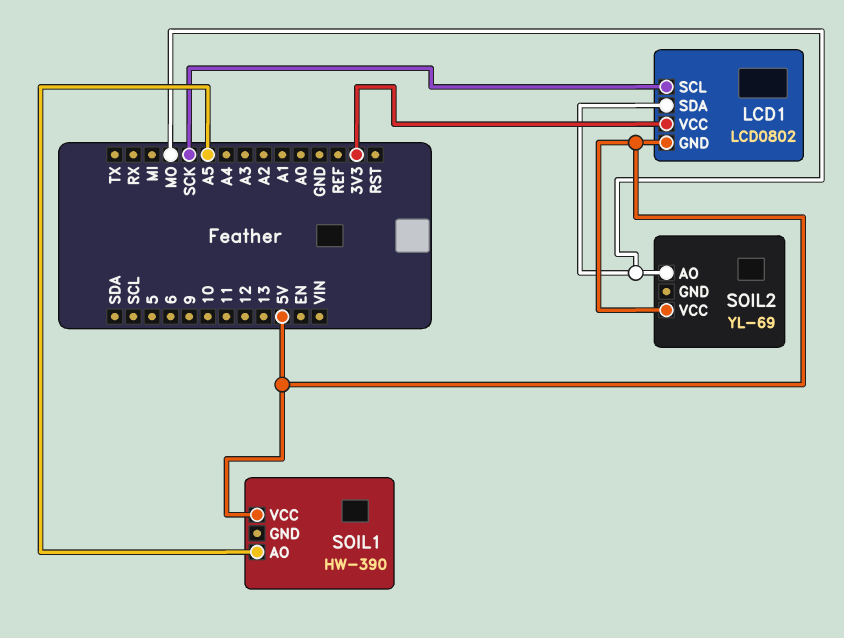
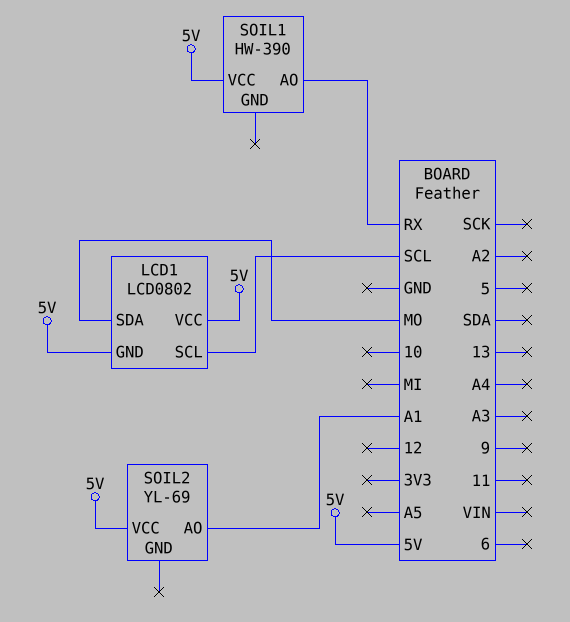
LCD1 pin SCL: SCK -> SCL
LCD1 pin VCC: 3V3 -> 5V
SOIL1 pin AO: A5 -> RX
SOIL2 pin AO: MO -> A1

